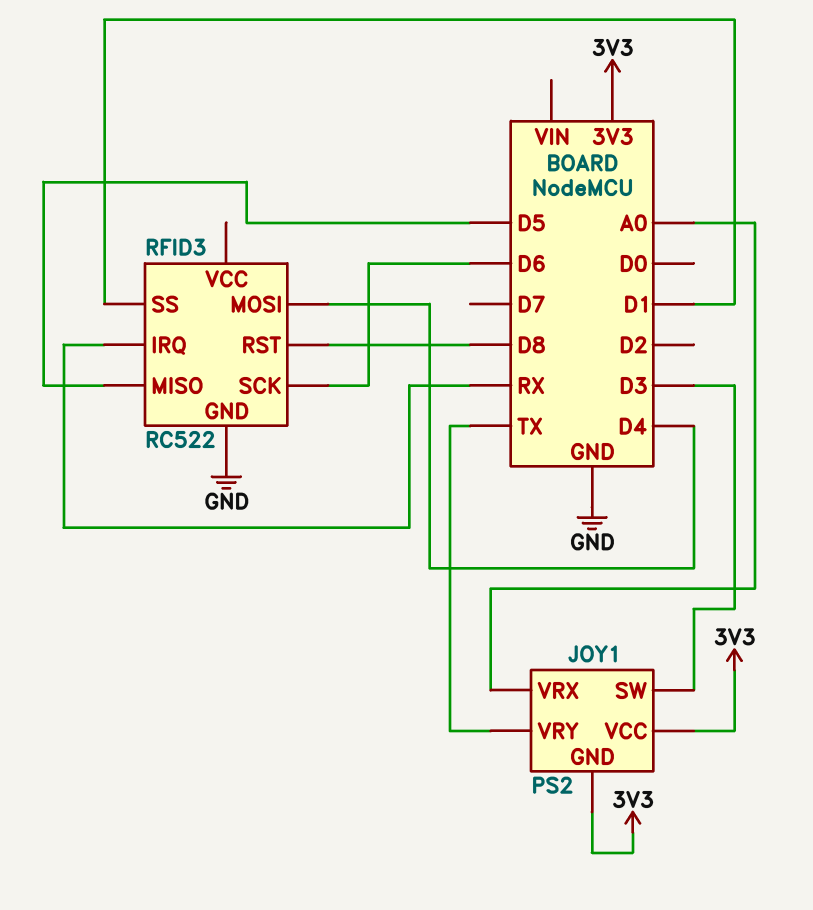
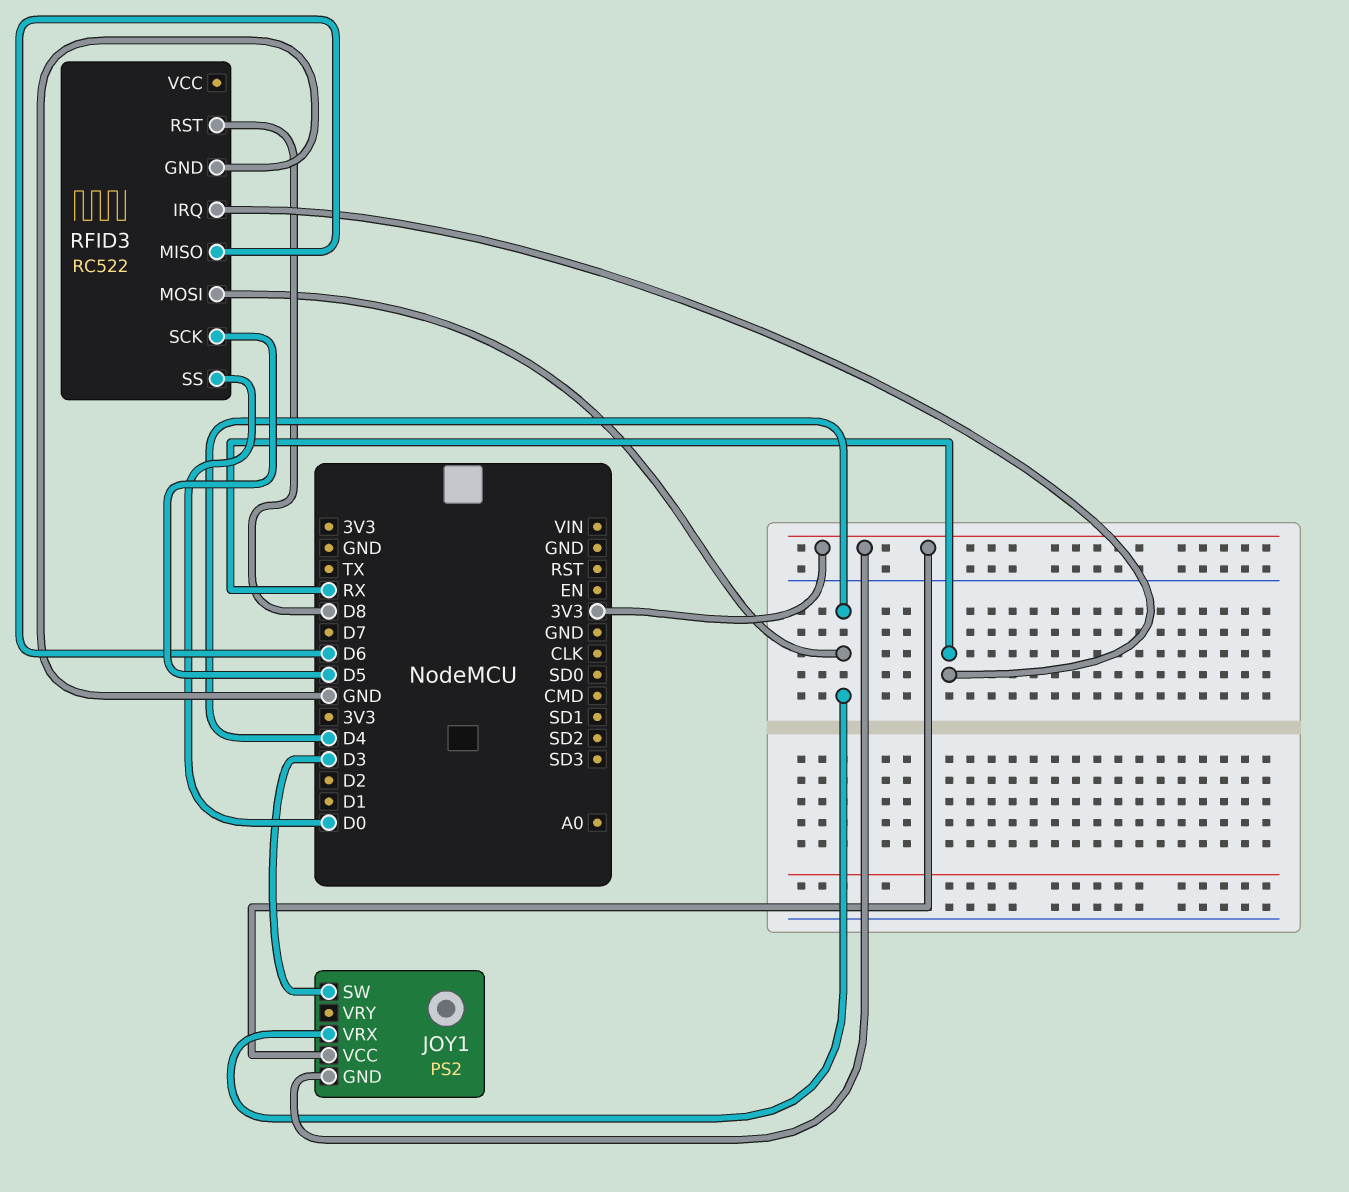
JOY1 pin VRX: A0 -> D4
JOY1 pin VRY: TX -> none
RFID3 pin MISO: D5 -> D6
RFID3 pin SCK: D6 -> D5
RFID3 pin SS: D1 -> D0

